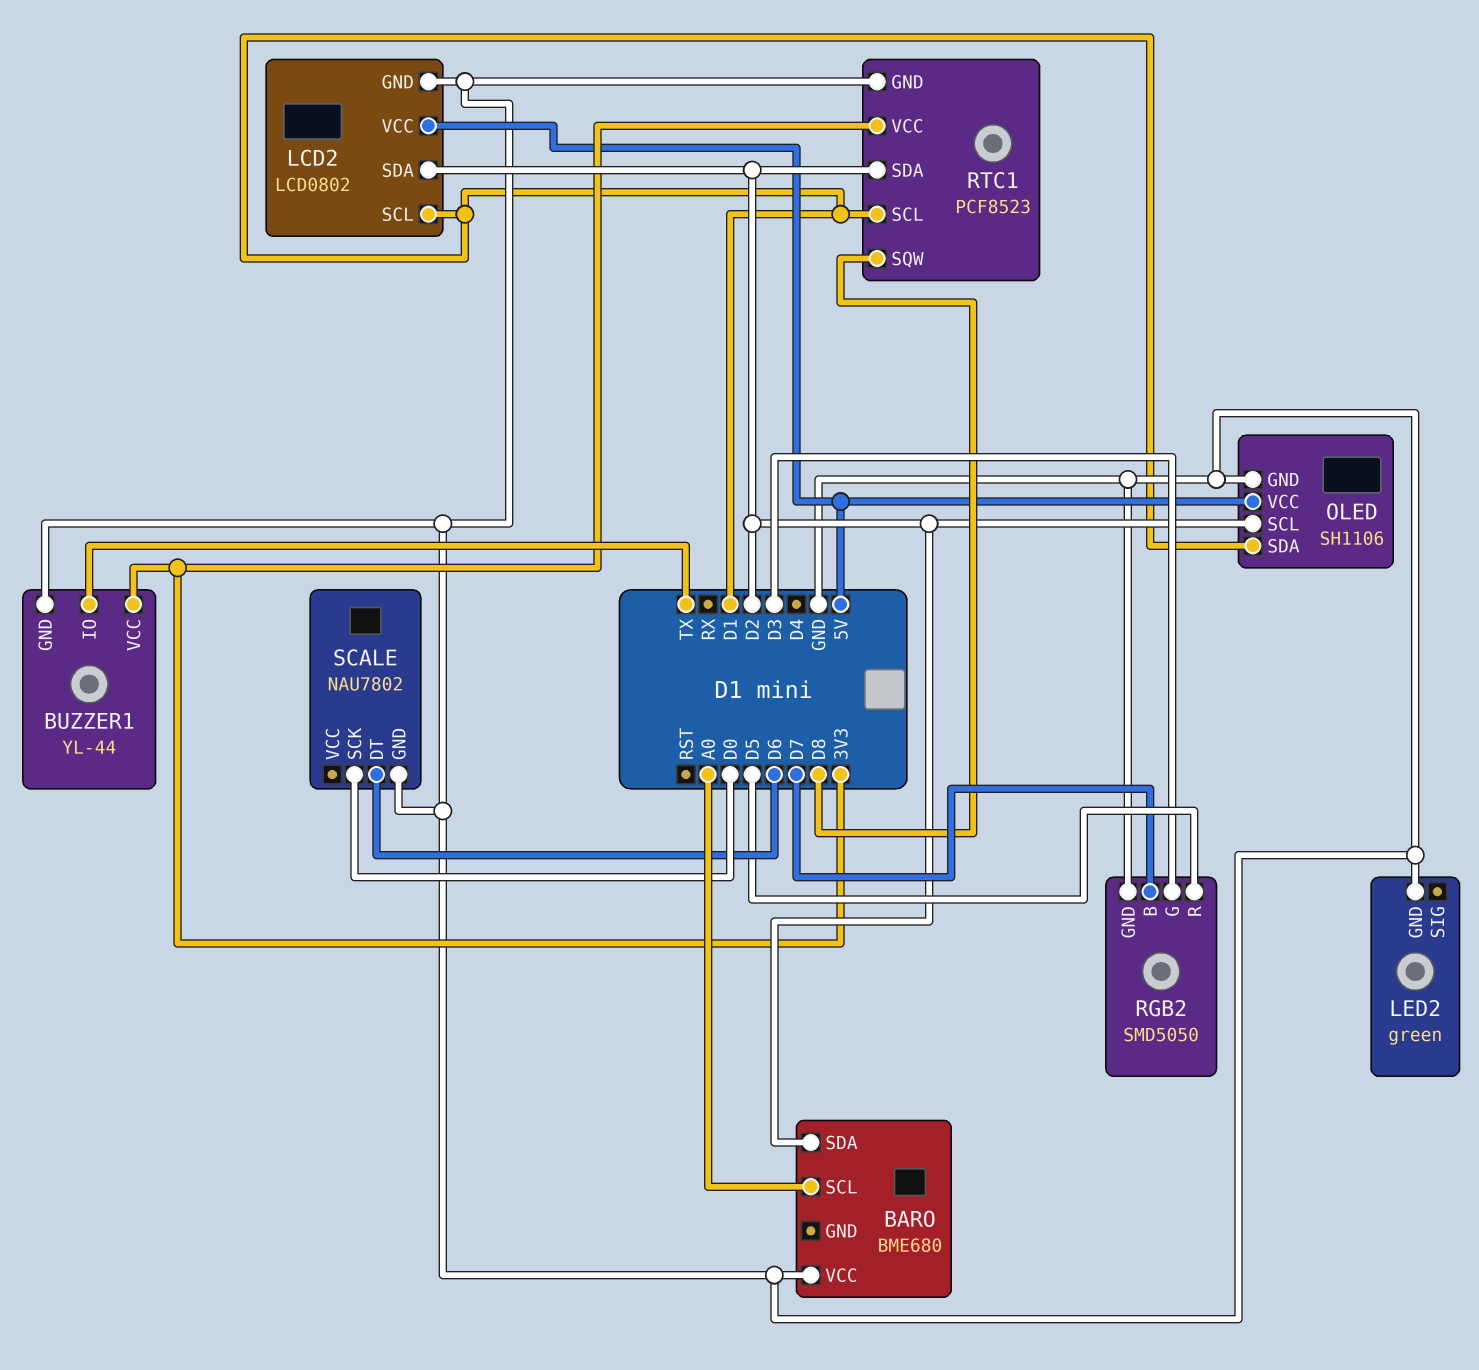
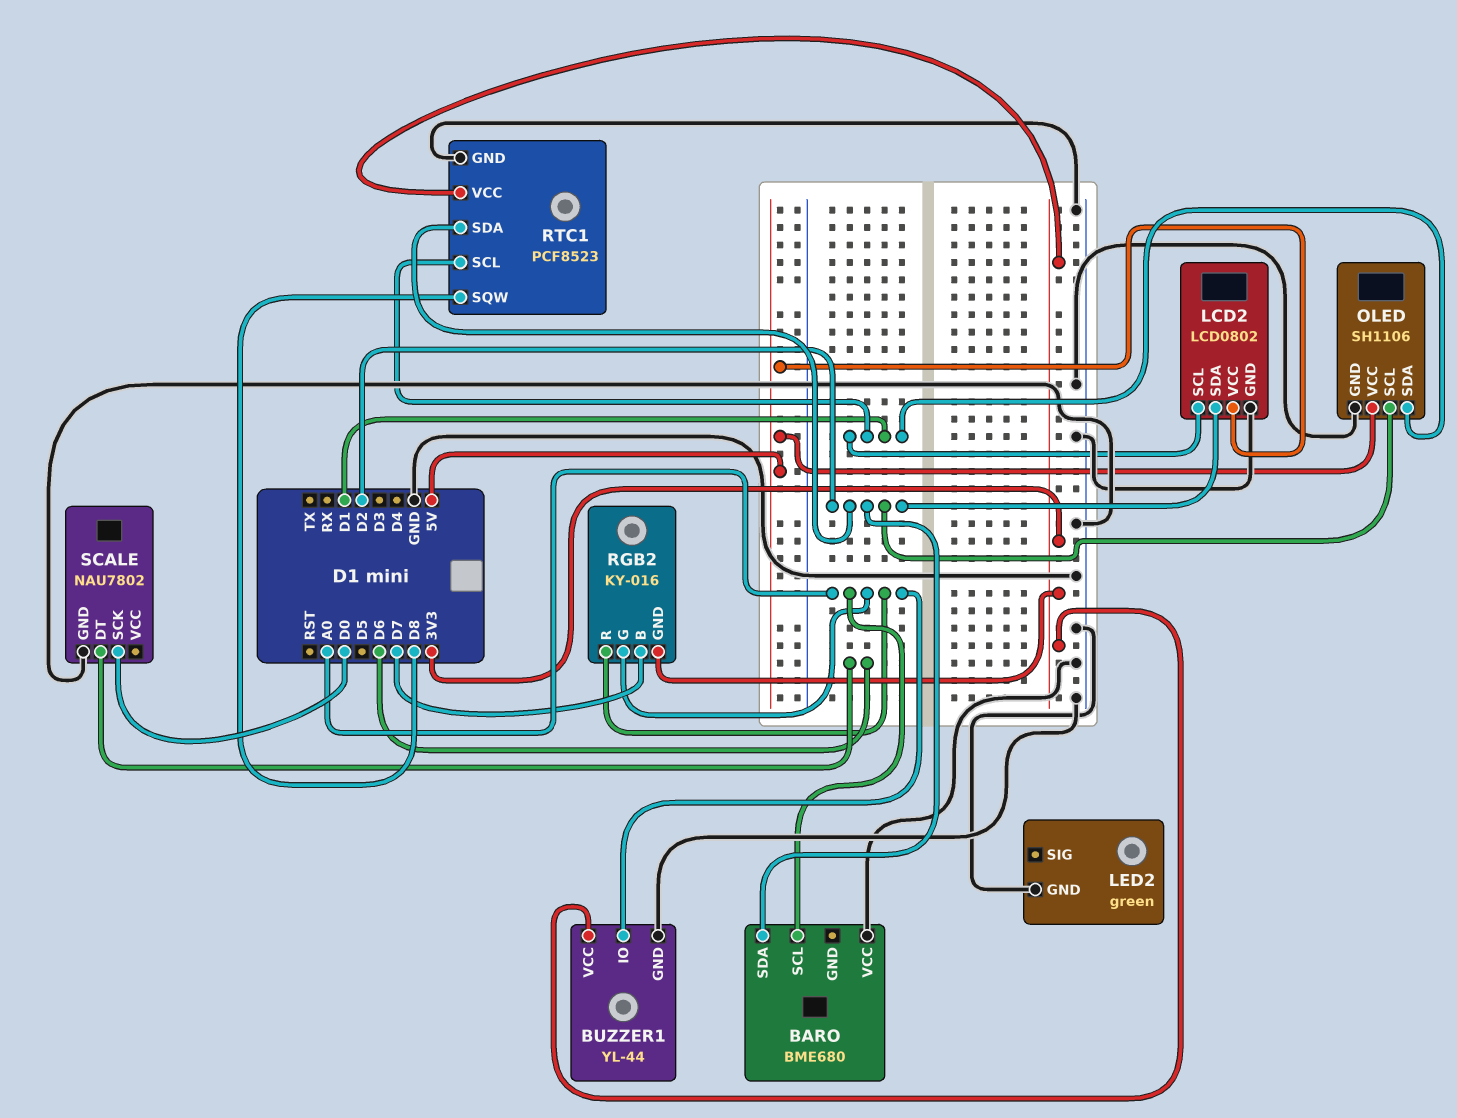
BUZZER1 pin IO: TX -> A0
RGB2: SMD5050 -> KY-016
RGB2 pin G: D3 -> A0
RGB2 pin GND: GND -> 3V3
RGB2 pin R: D5 -> A0

